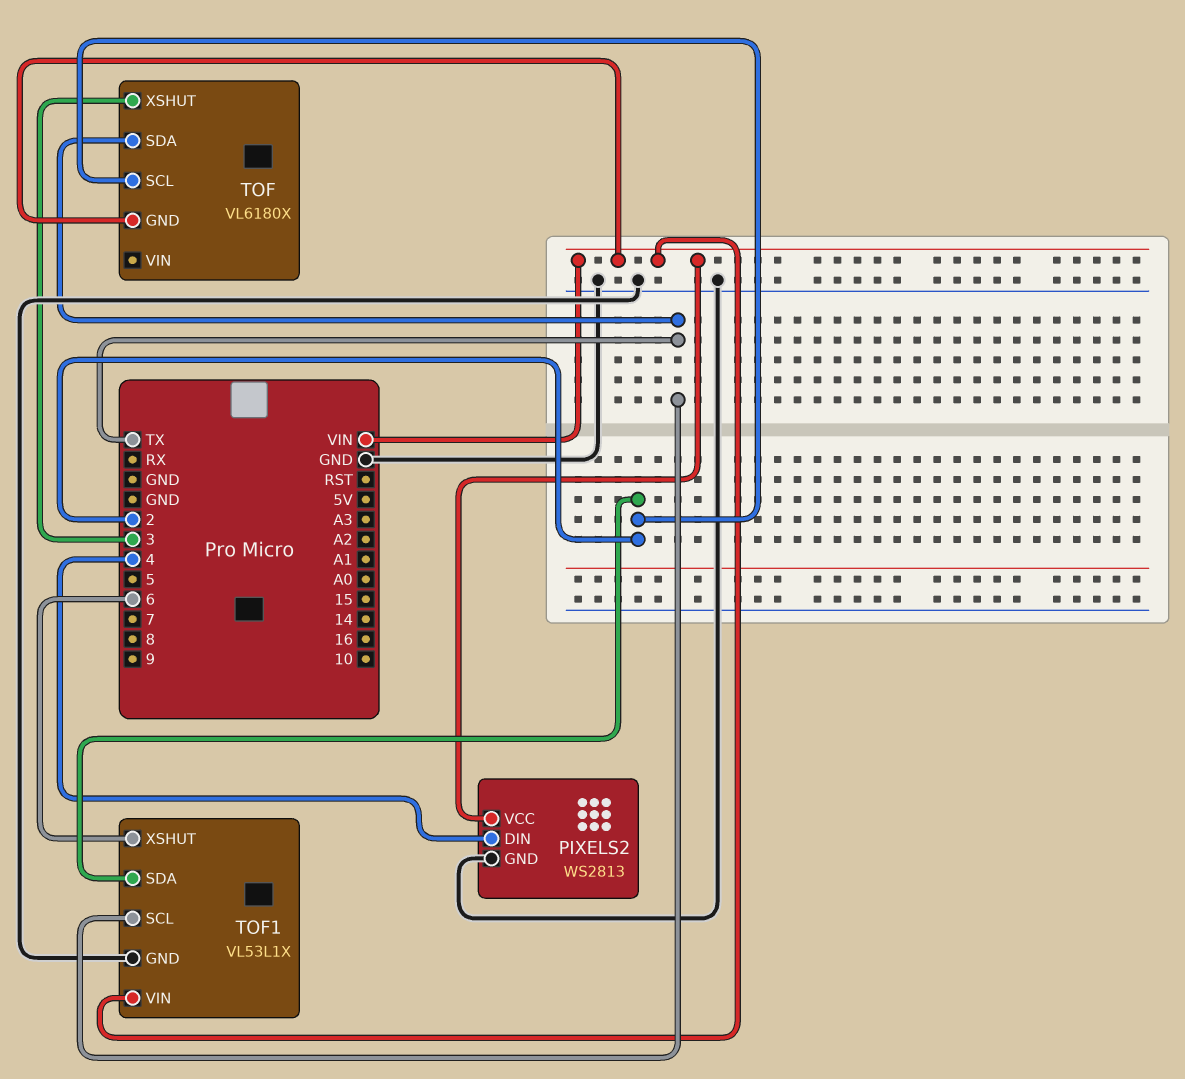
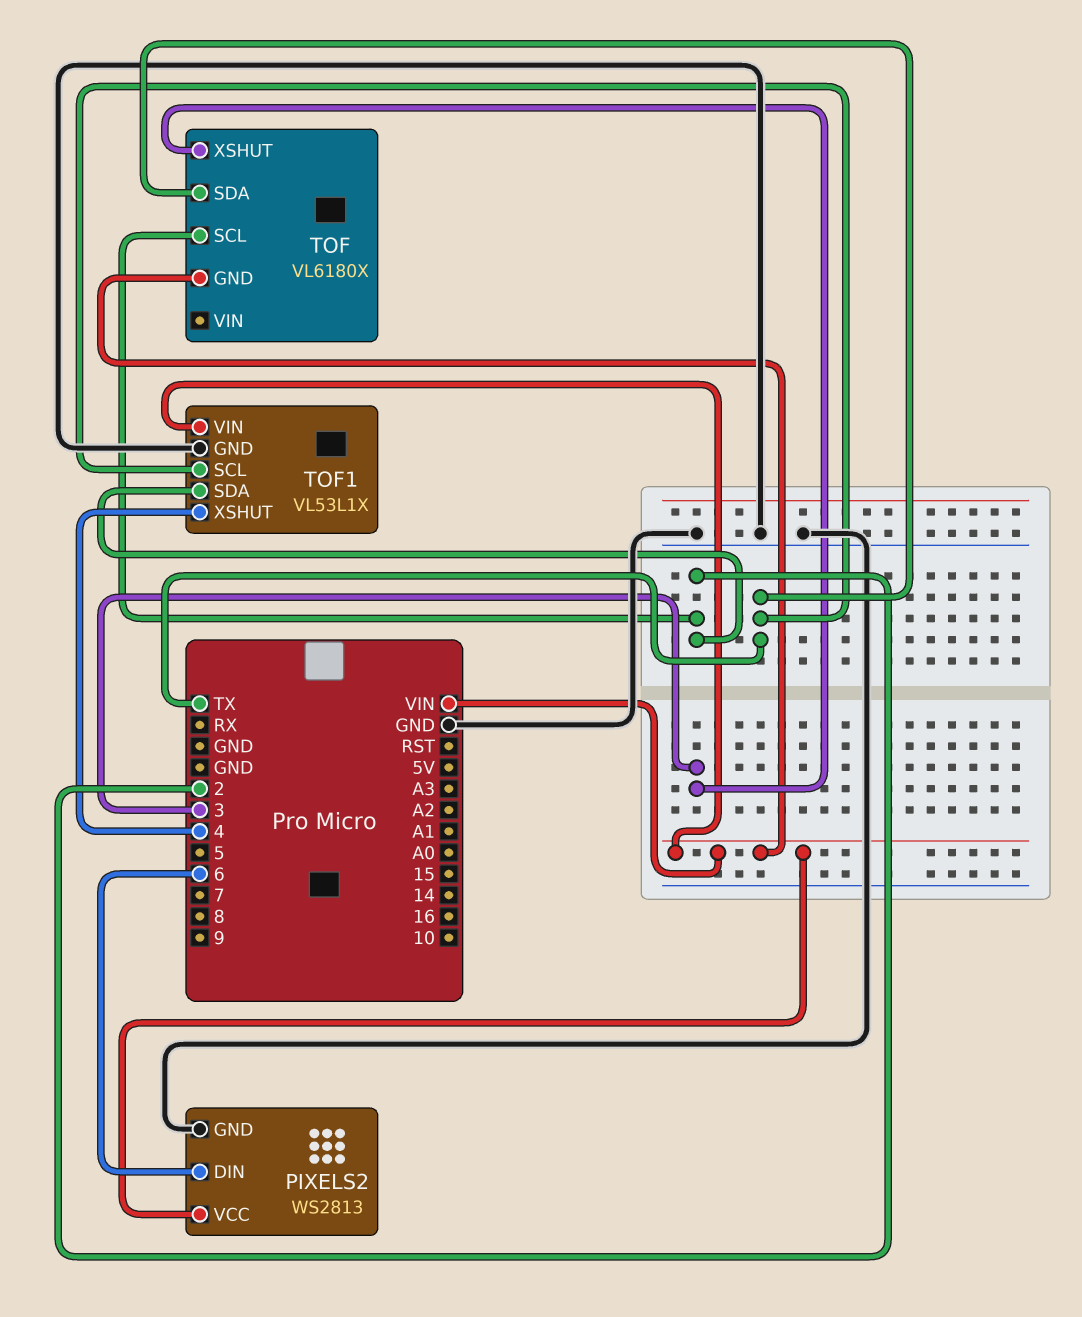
PIXELS2 pin DIN: 4 -> 6
TOF1 pin XSHUT: 6 -> 4

